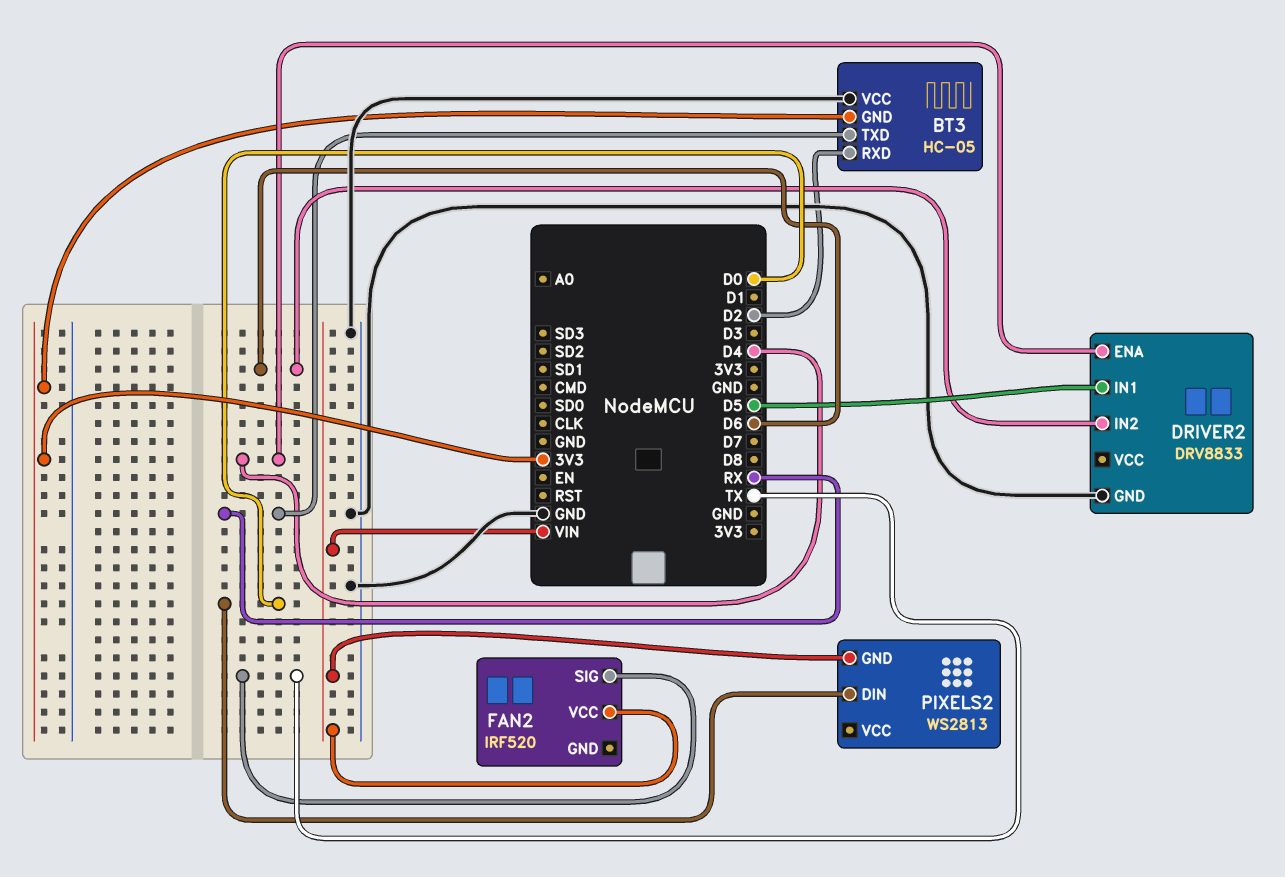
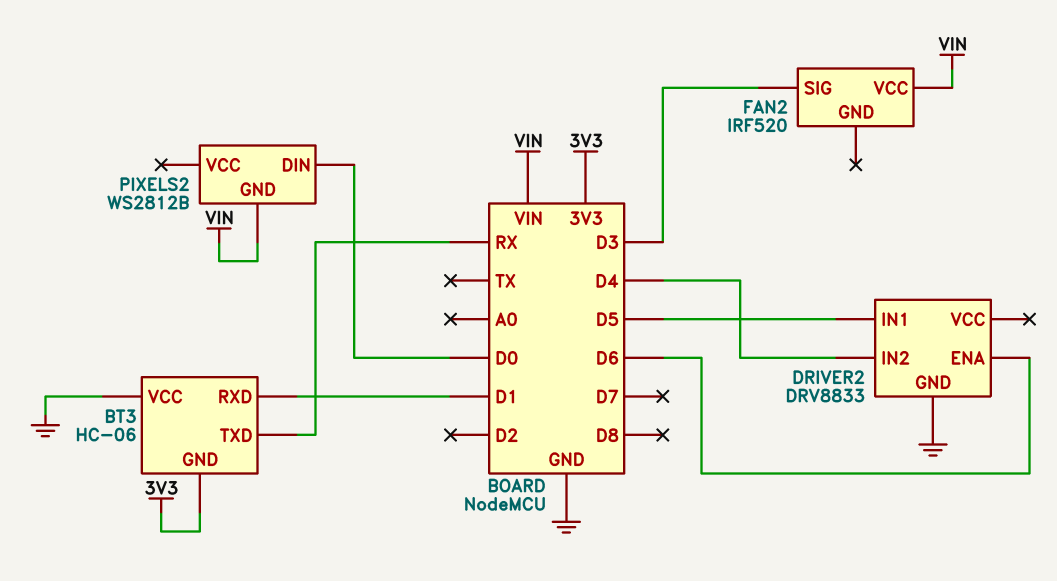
BT3: HC-05 -> HC-06
BT3 pin RXD: D2 -> D1
DRIVER2 pin ENA: D4 -> D6
DRIVER2 pin IN2: D6 -> D4
FAN2 pin SIG: TX -> D3
PIXELS2: WS2813 -> WS2812B

